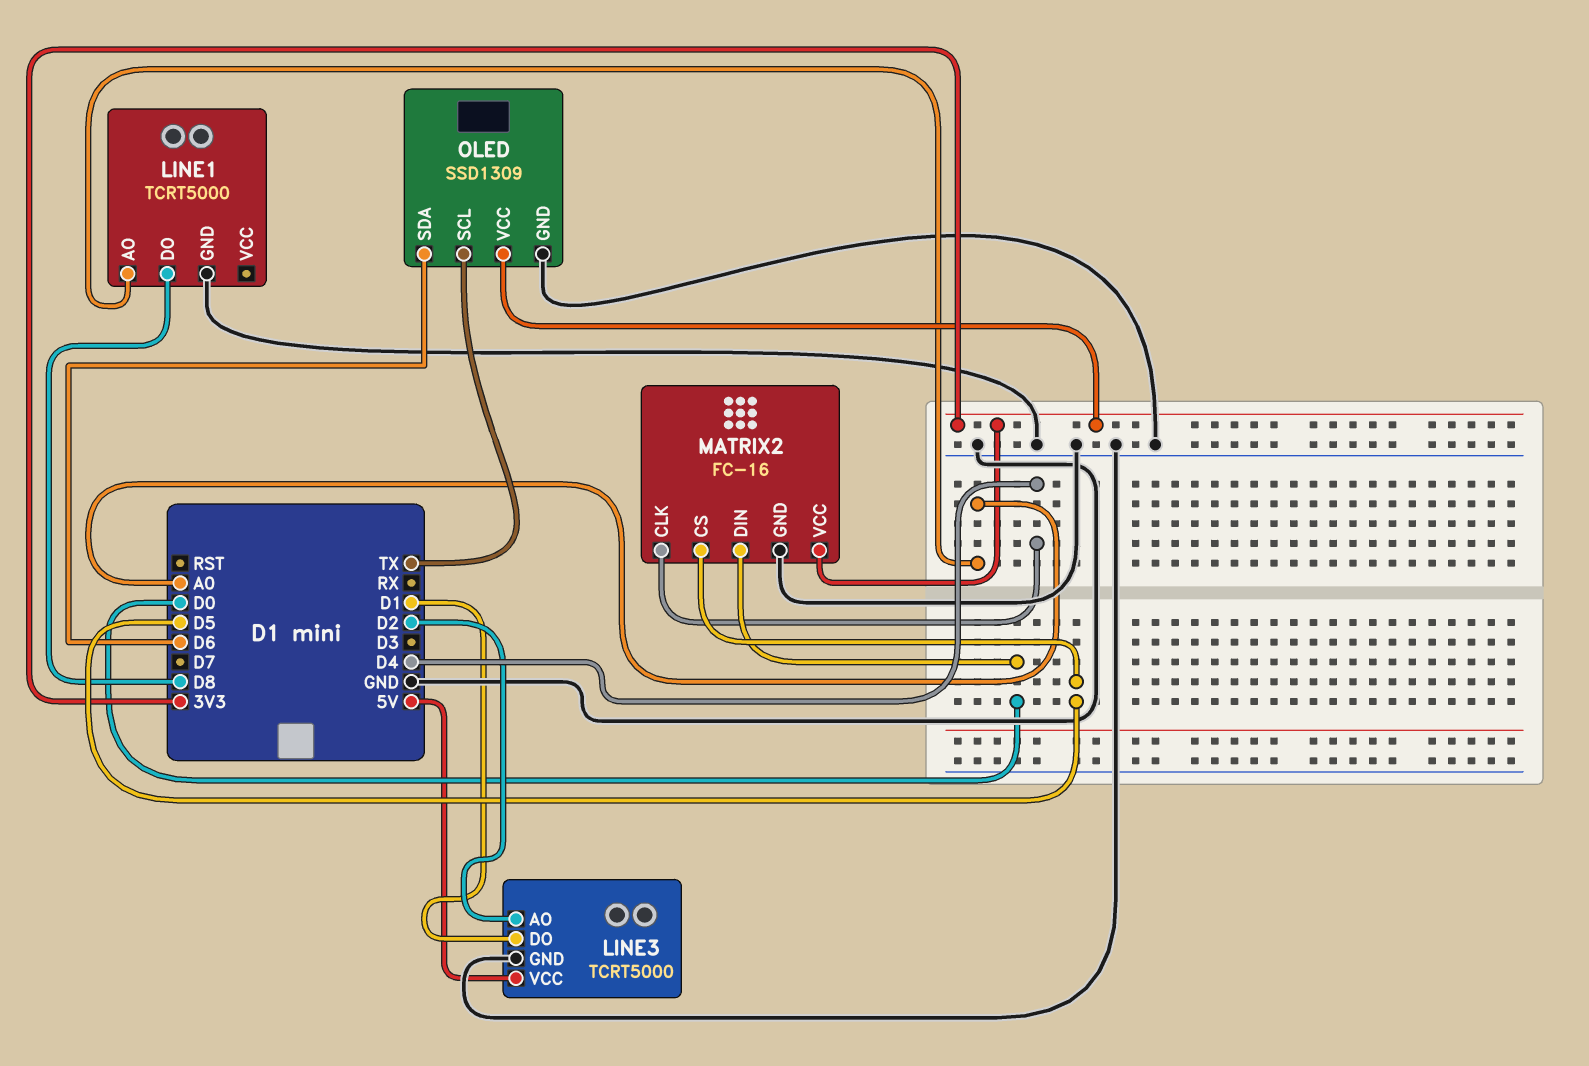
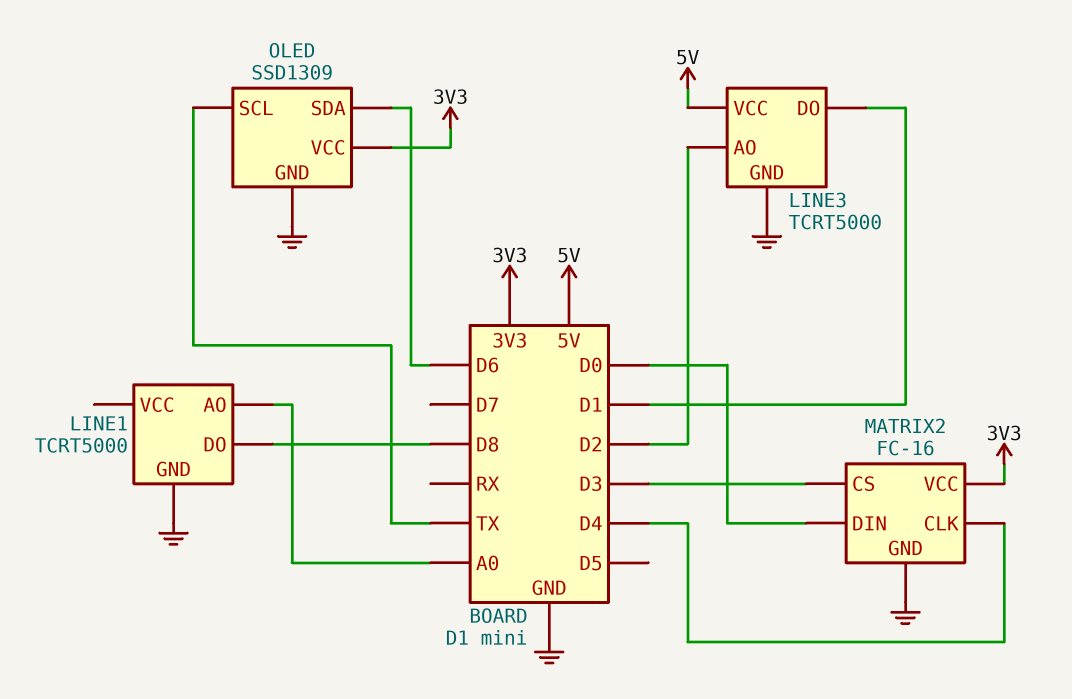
MATRIX2 pin CS: D5 -> D3

